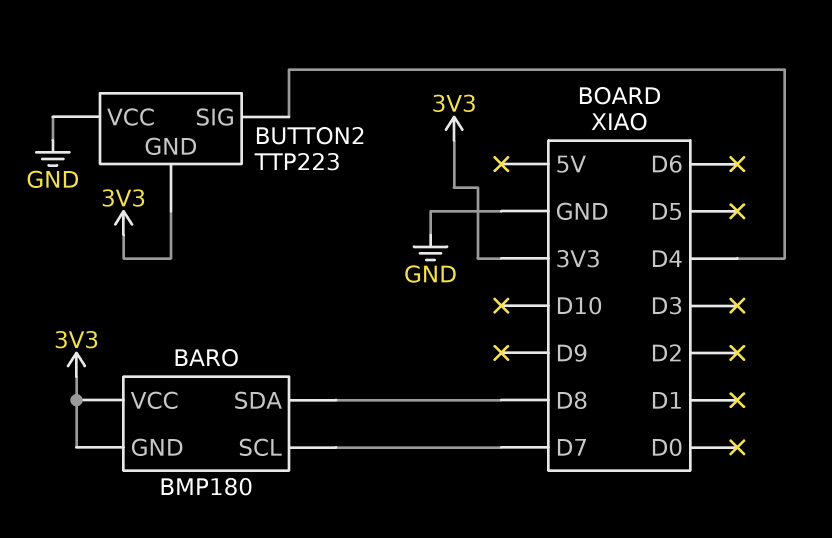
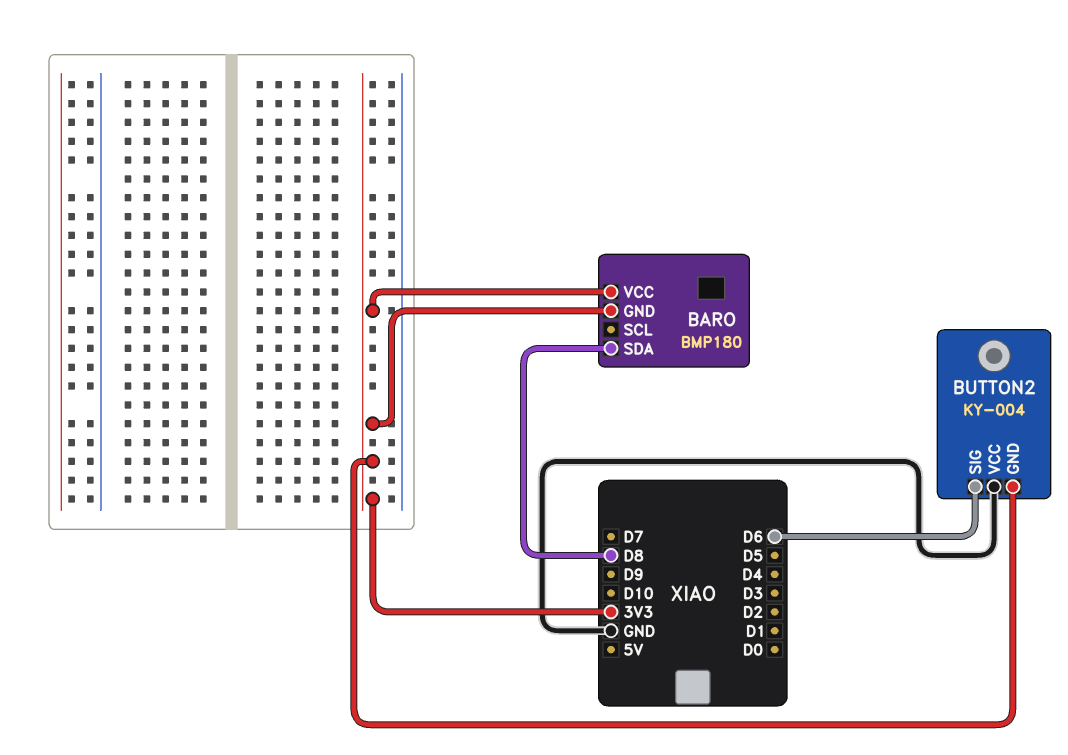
BARO pin SCL: D7 -> none
BUTTON2: TTP223 -> KY-004
BUTTON2 pin SIG: D4 -> D6

